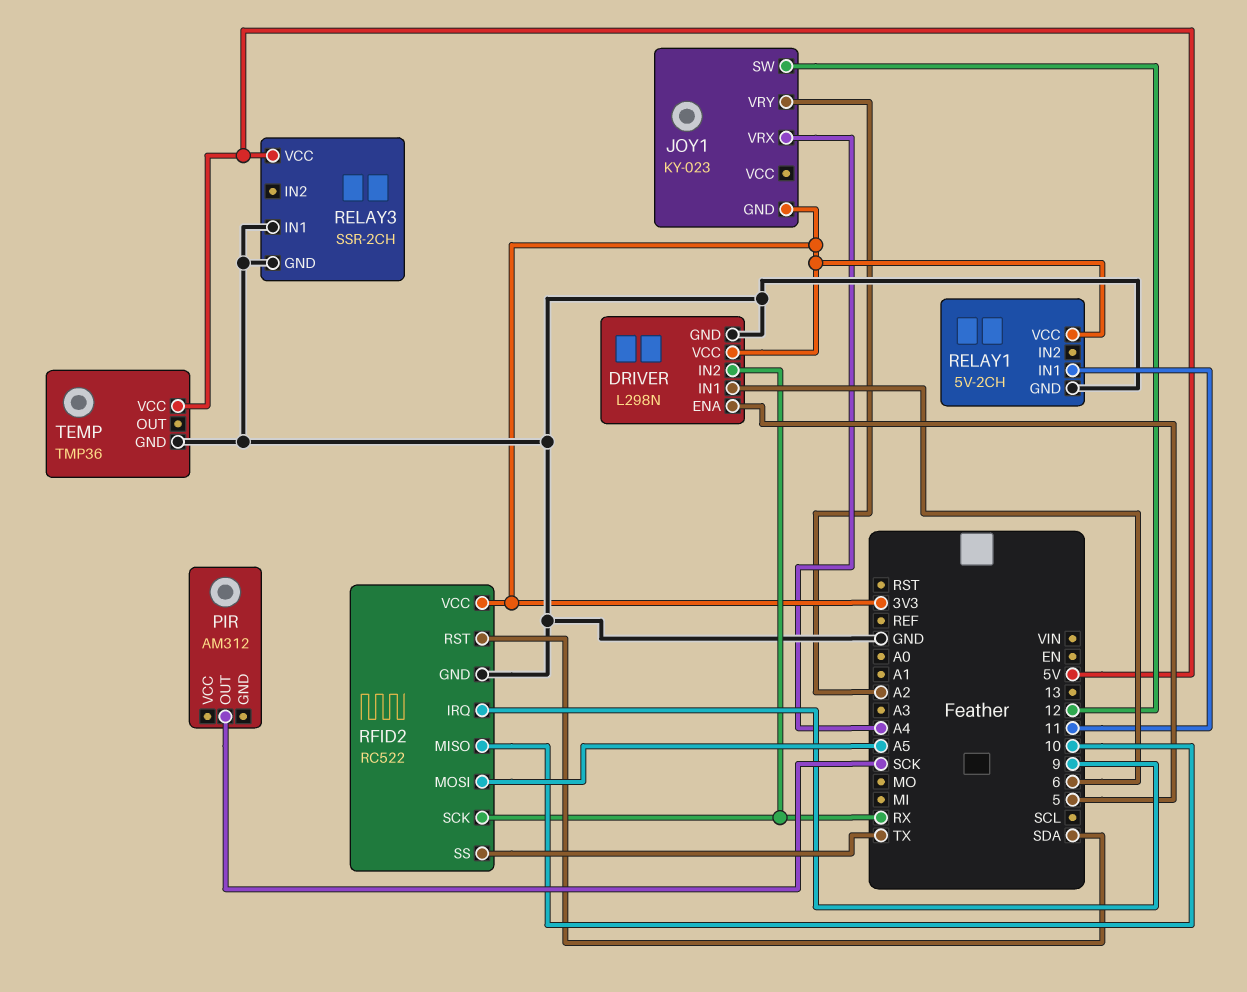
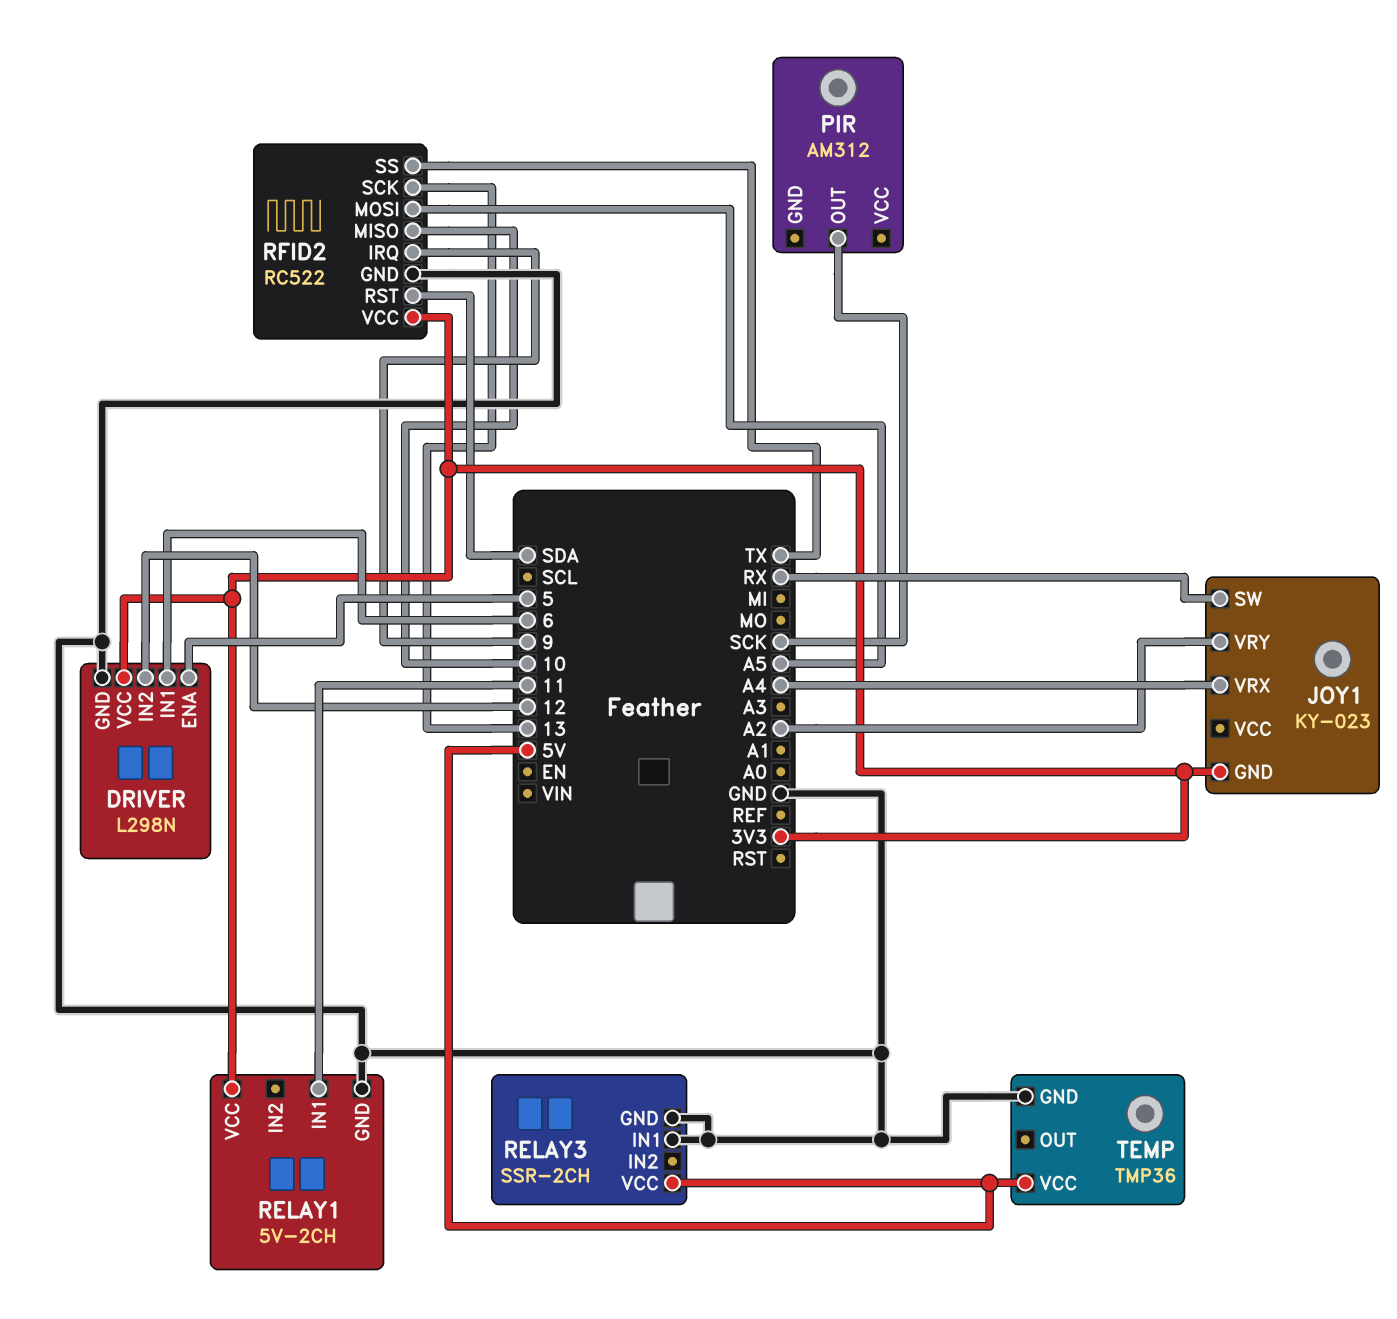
DRIVER pin IN2: RX -> 12
JOY1 pin SW: 12 -> RX
RFID2 pin SCK: RX -> 13

